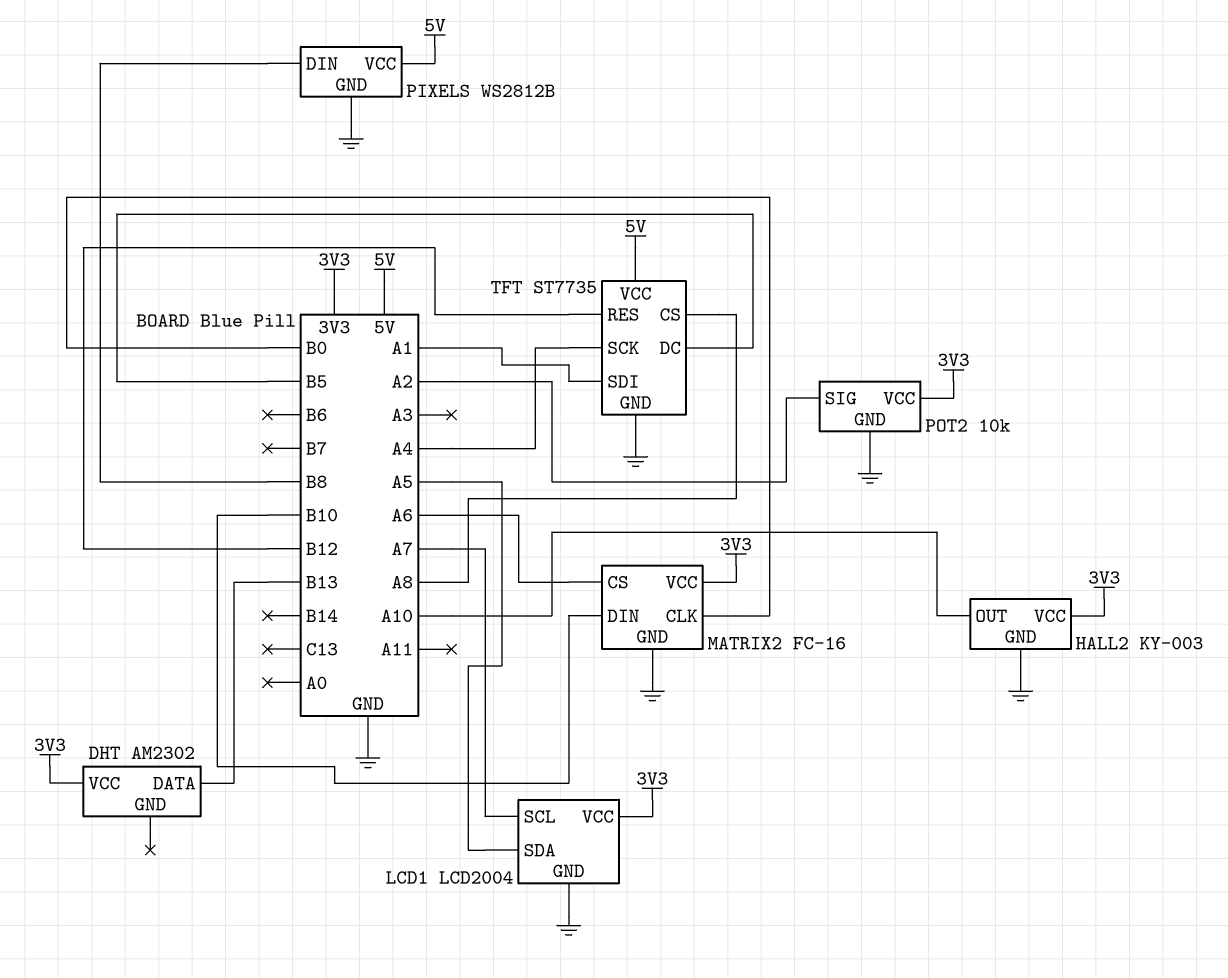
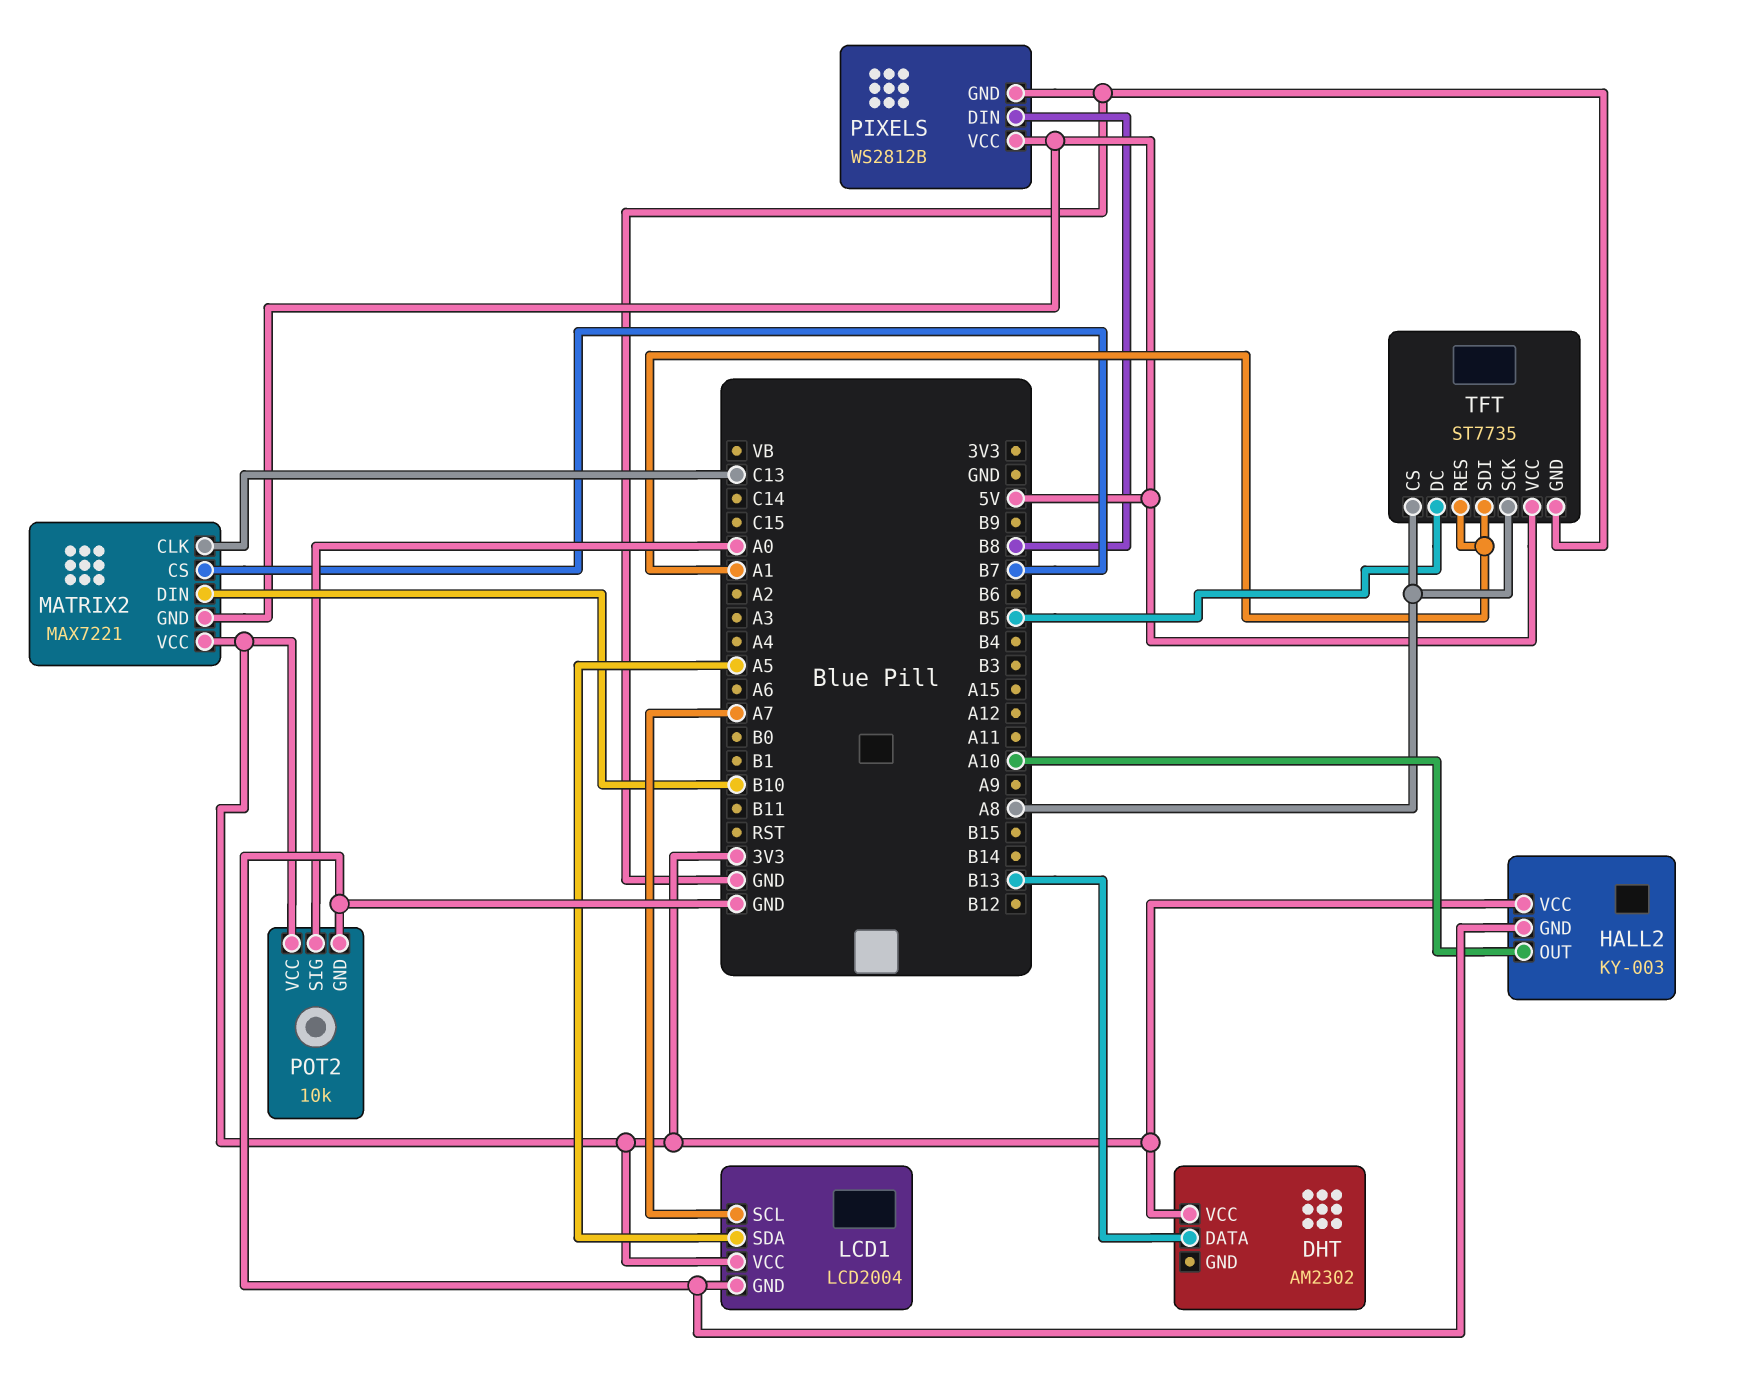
MATRIX2: FC-16 -> MAX7221
MATRIX2 pin CLK: B0 -> C13
MATRIX2 pin CS: A6 -> B7
MATRIX2 pin GND: GND -> 5V
POT2 pin SIG: A2 -> A0
TFT pin RES: B12 -> A1
TFT pin SCK: A4 -> A8

